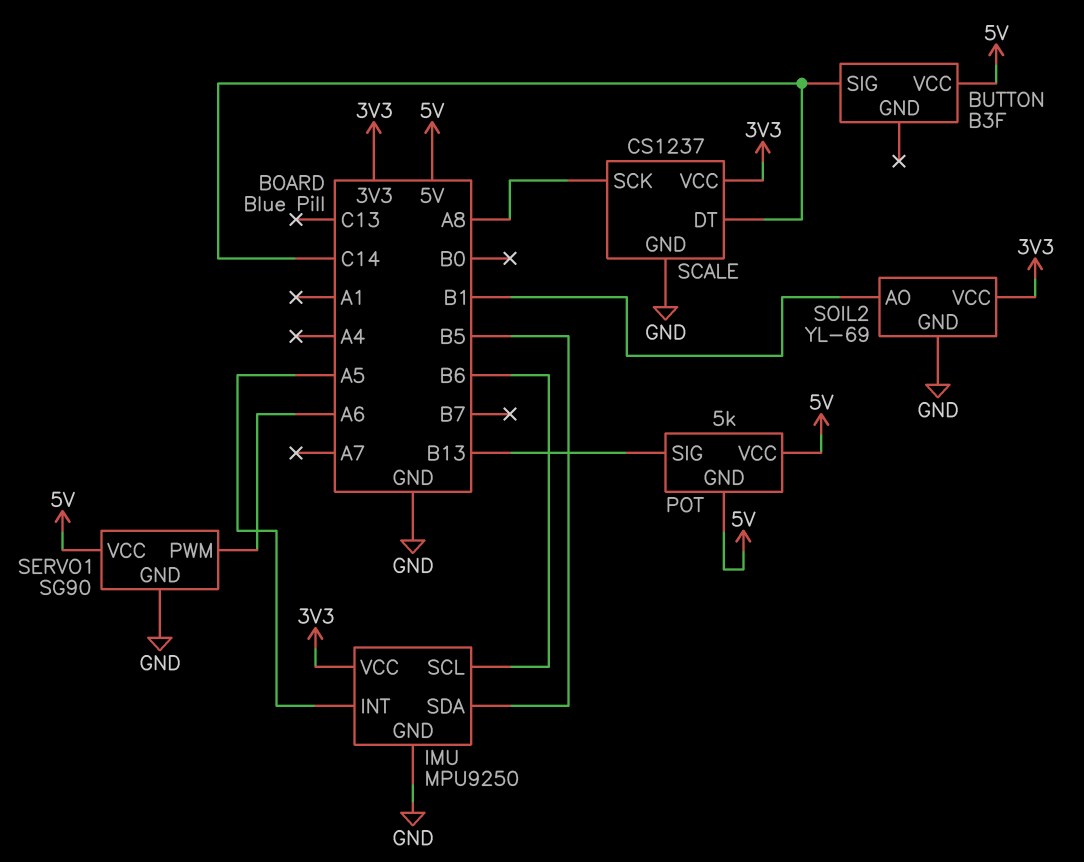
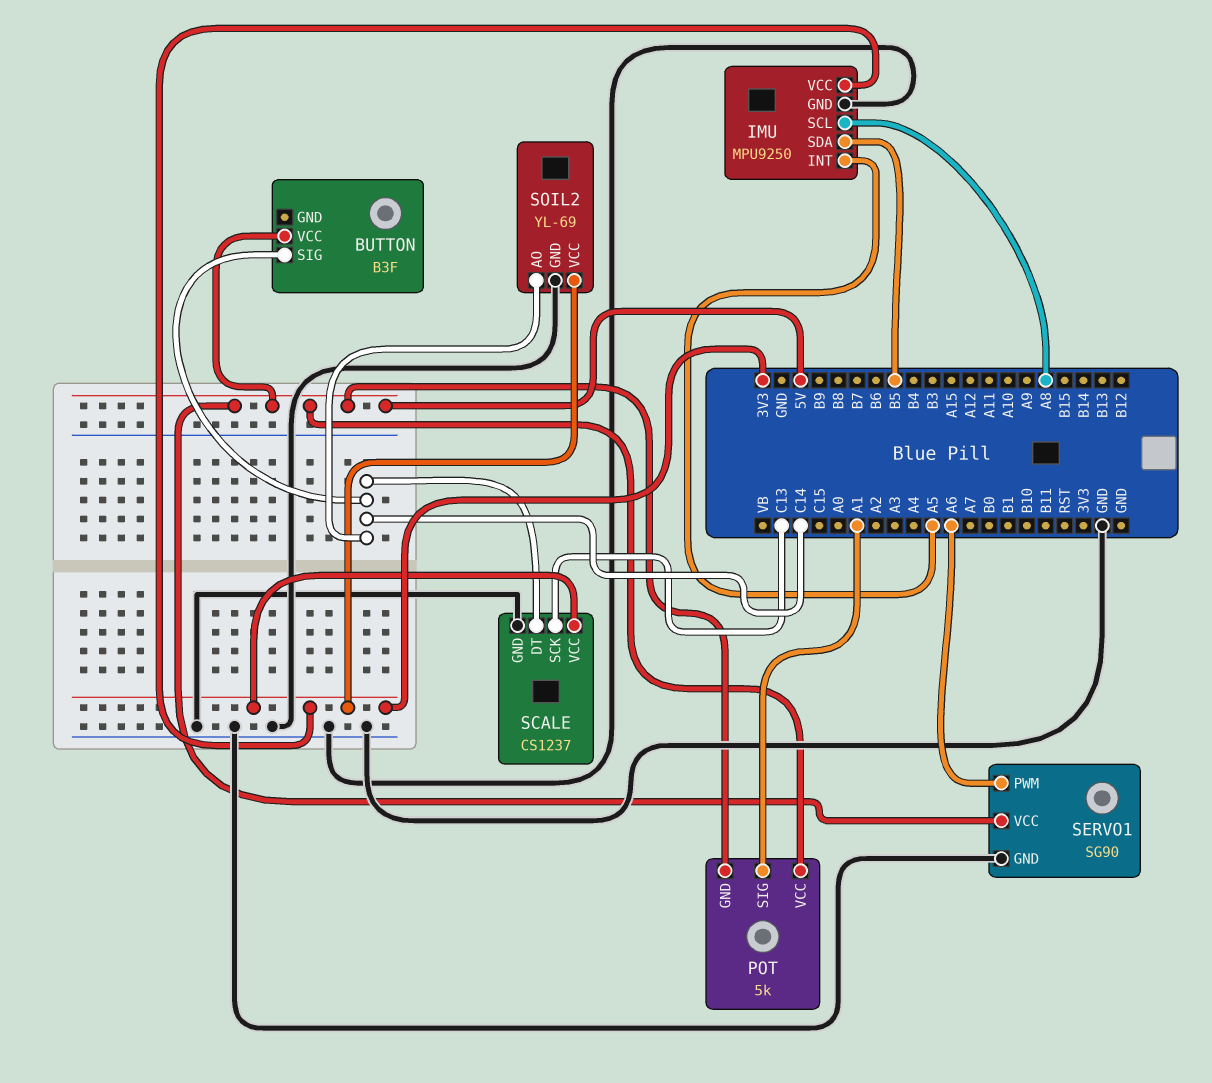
IMU pin SCL: B6 -> A8
POT pin SIG: B13 -> A1
SCALE pin SCK: A8 -> C13
SOIL2 pin AO: B1 -> C14

